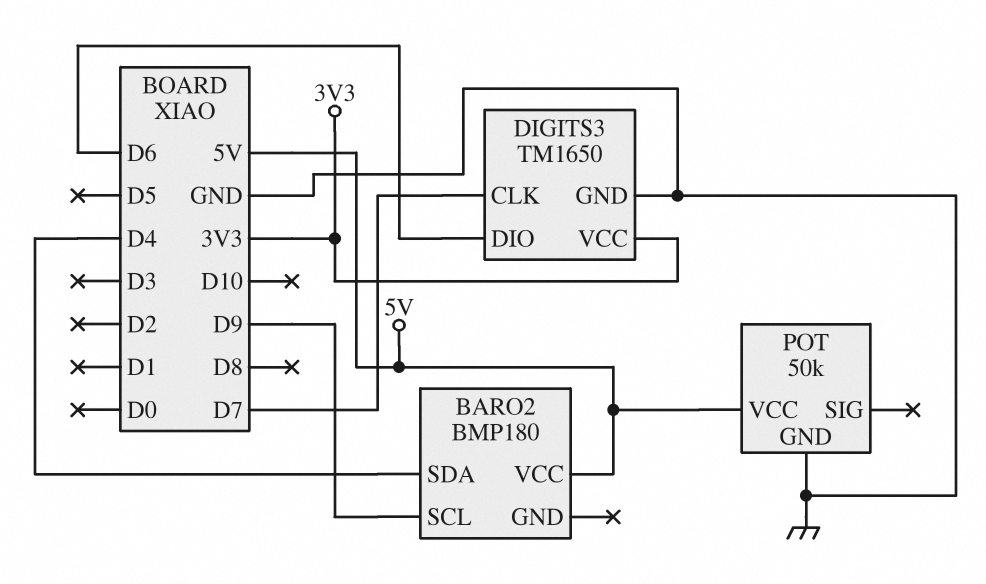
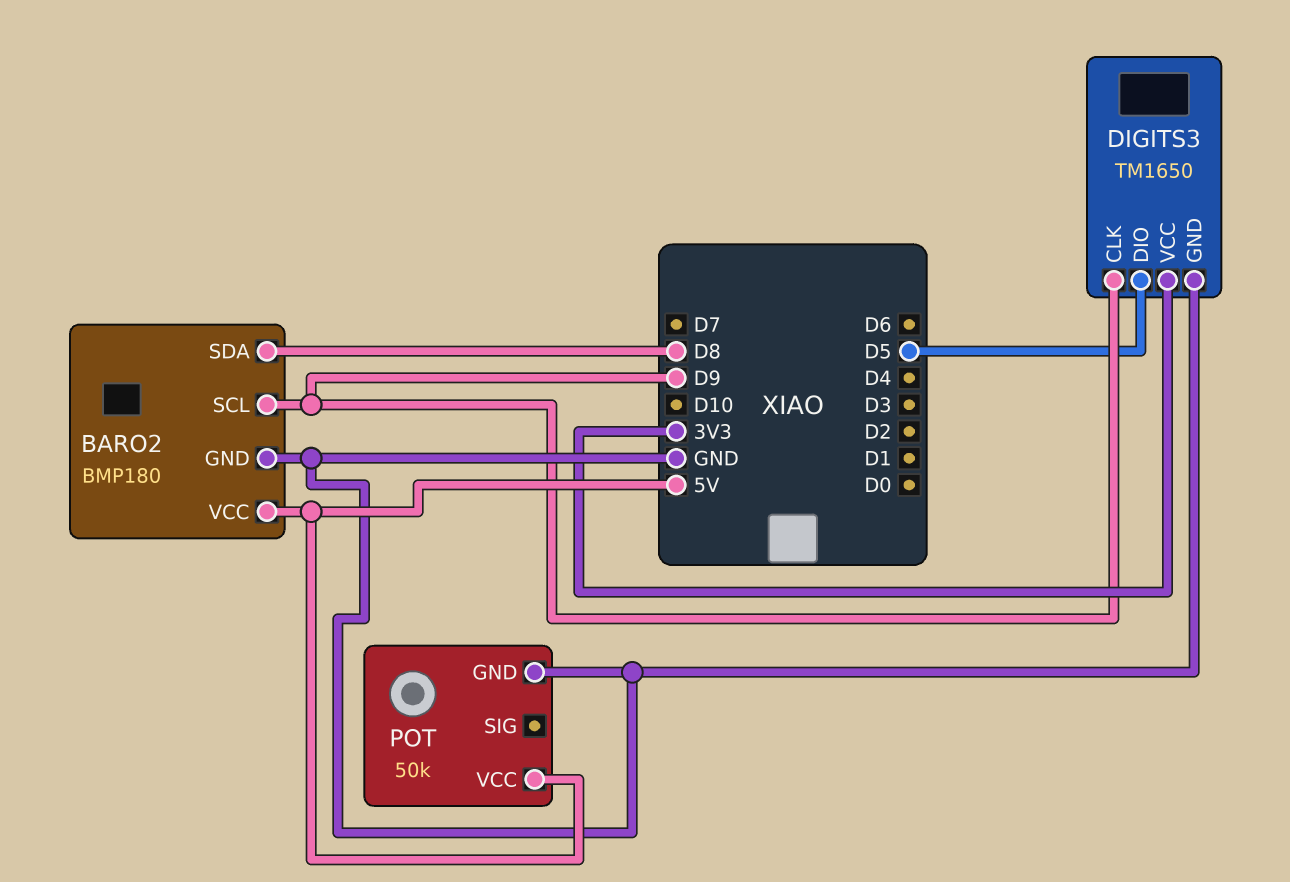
BARO2 pin GND: none -> GND
BARO2 pin SDA: D4 -> D8
DIGITS3 pin CLK: D7 -> D9
DIGITS3 pin DIO: D6 -> D5

